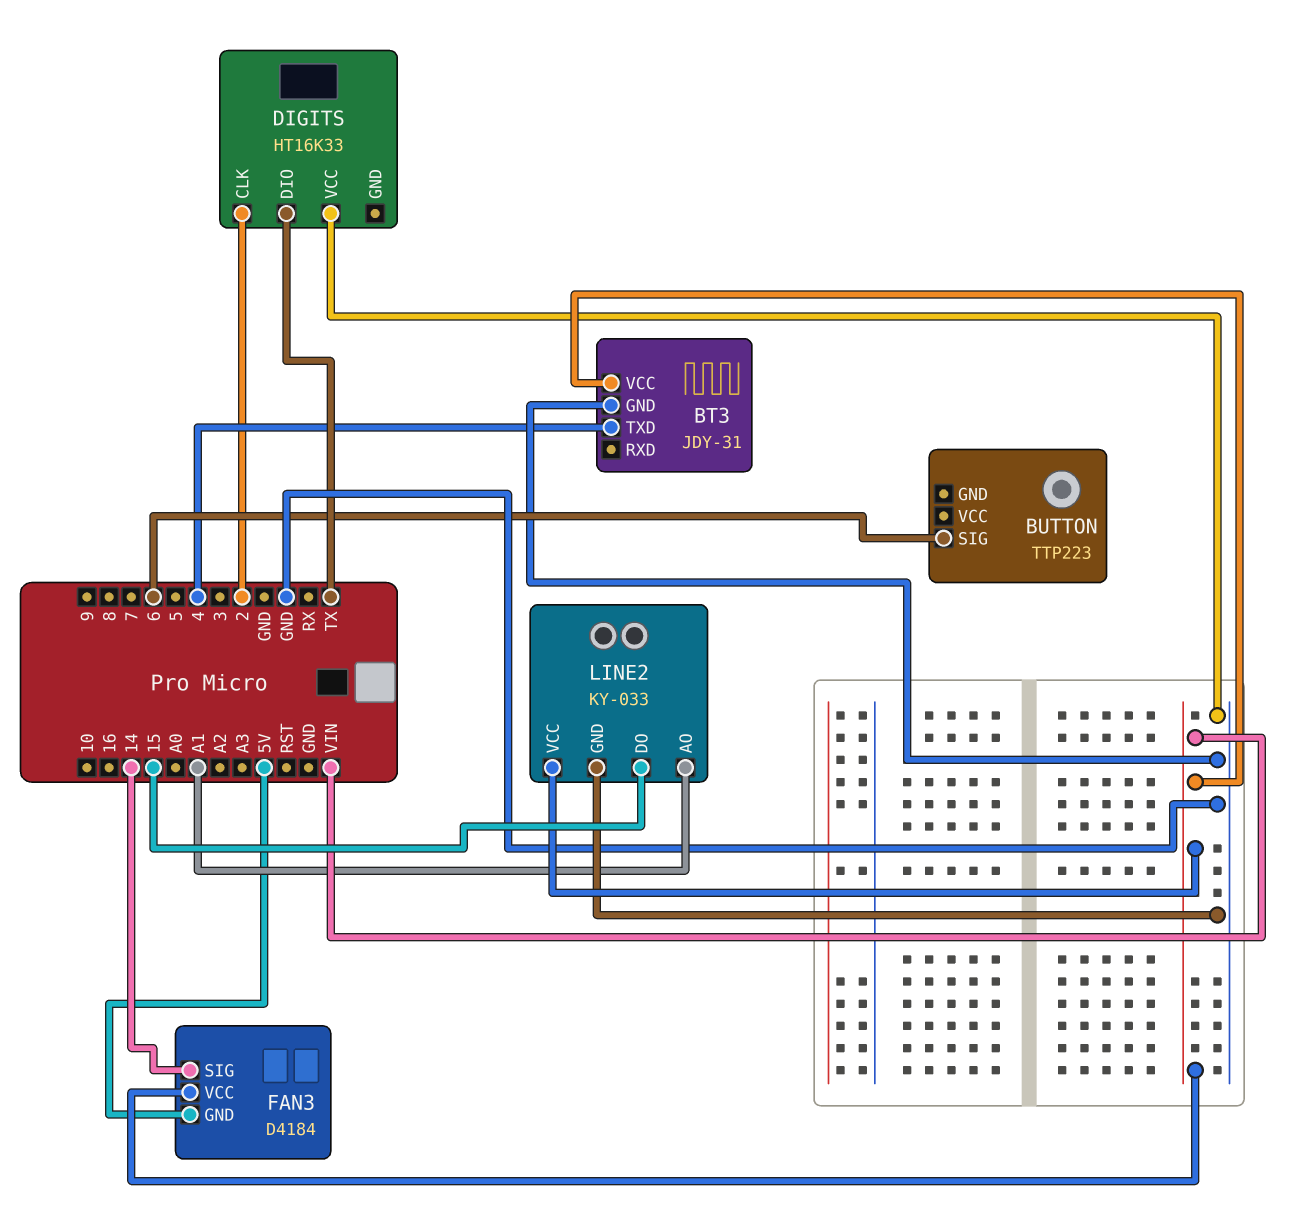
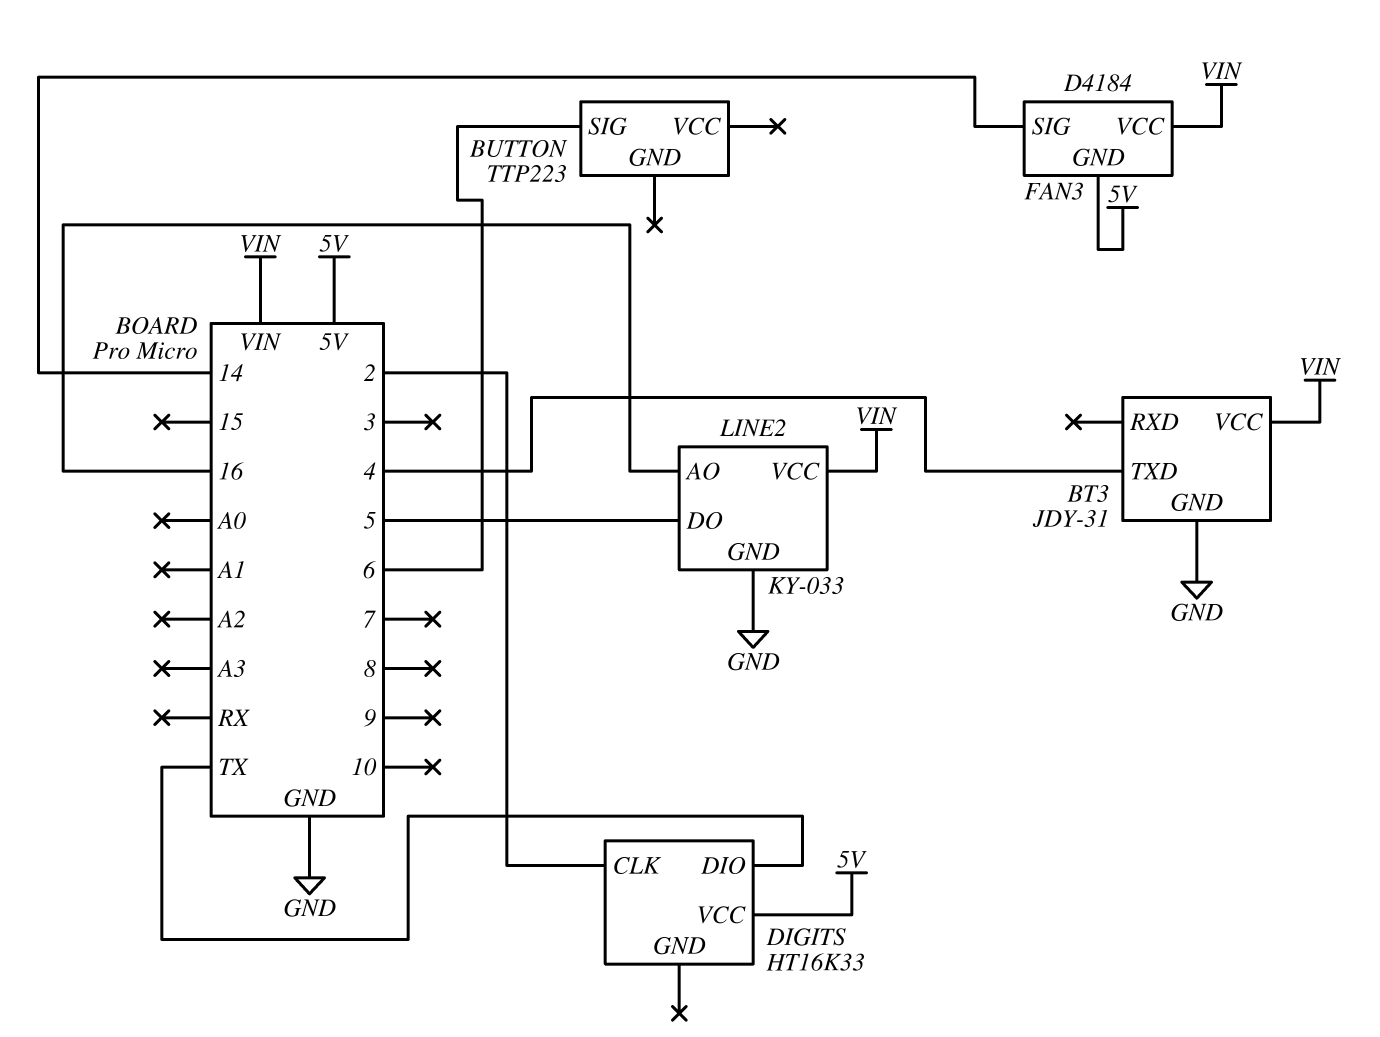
DIGITS pin VCC: GND -> 5V
LINE2 pin AO: A1 -> 16
LINE2 pin DO: 15 -> 5

